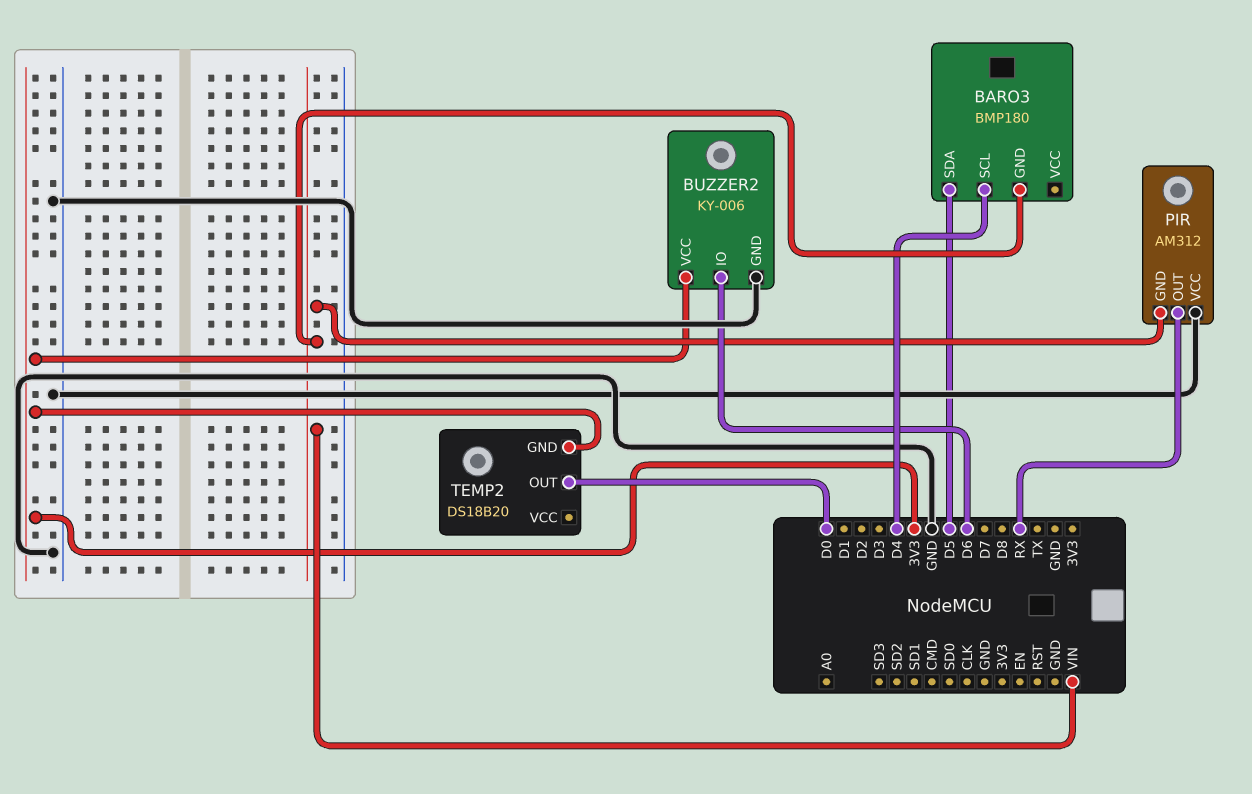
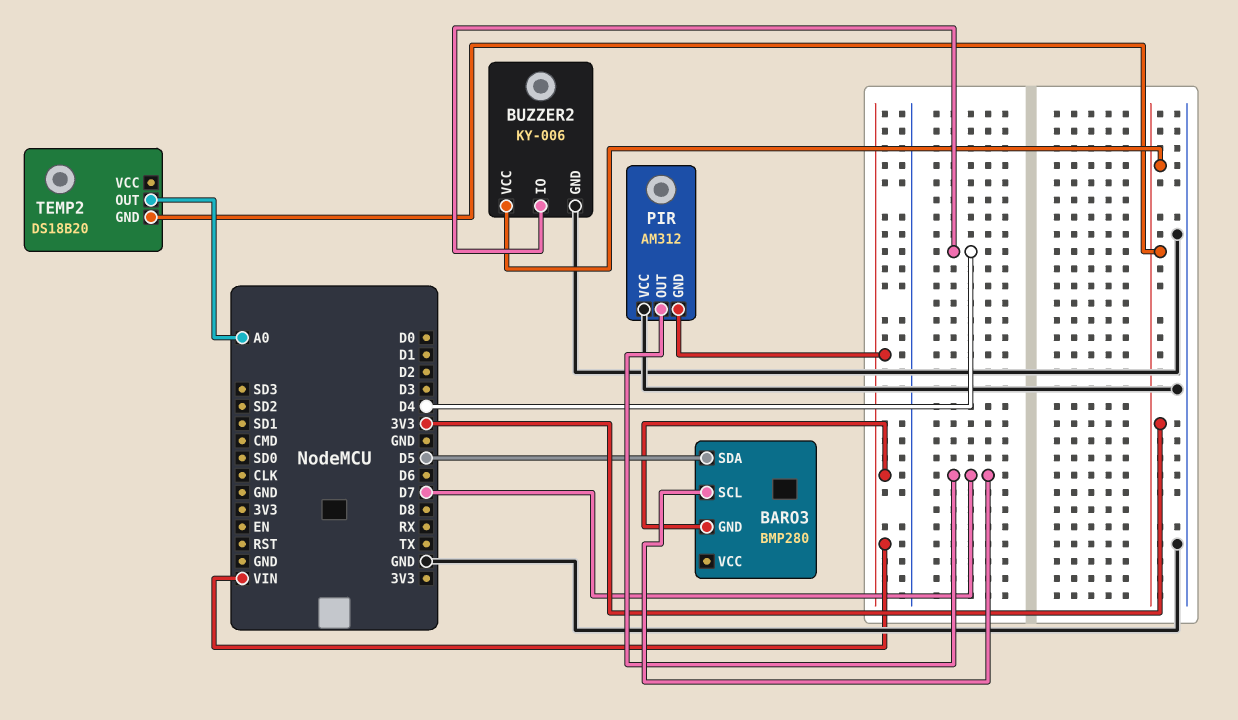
BARO3: BMP180 -> BMP280
BARO3 pin SCL: D4 -> D7
BUZZER2 pin IO: D6 -> D4
PIR pin OUT: RX -> D7
TEMP2 pin OUT: D0 -> A0

